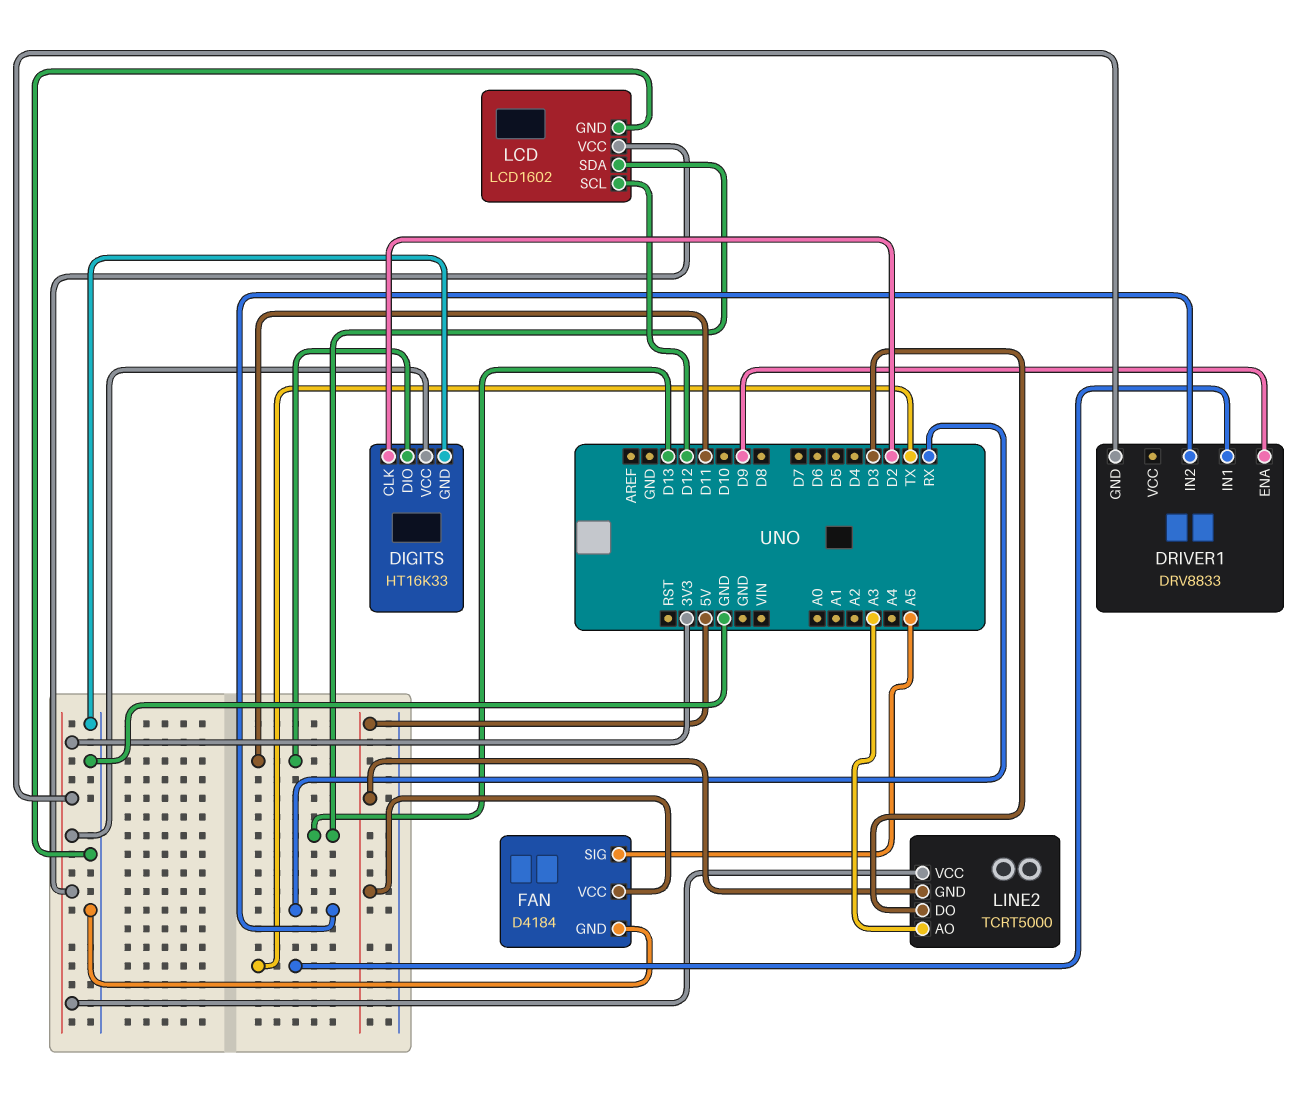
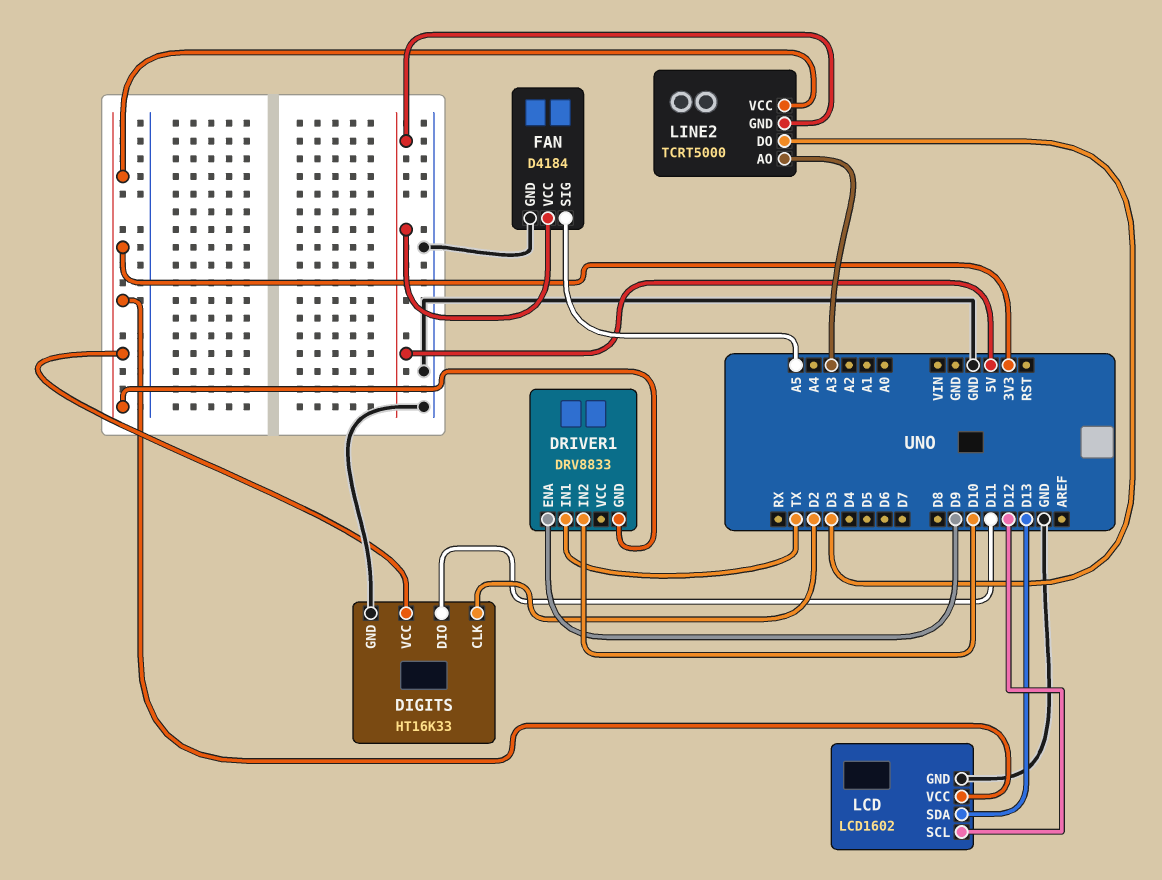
DRIVER1 pin IN2: RX -> D10

